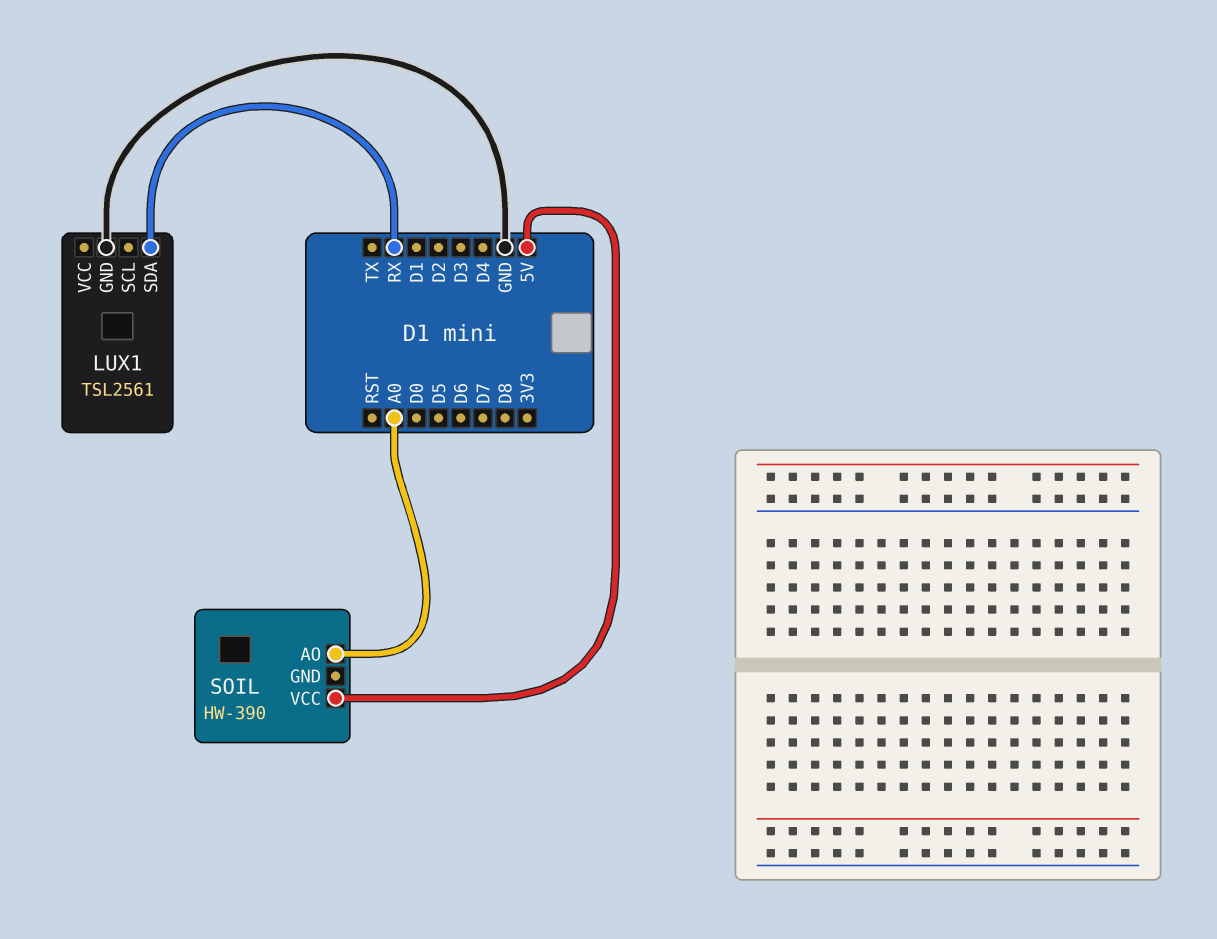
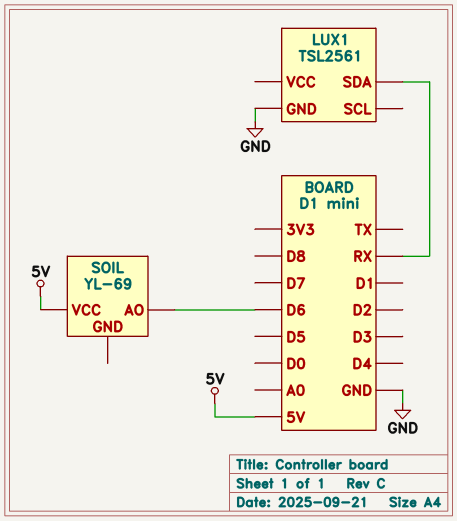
SOIL: HW-390 -> YL-69
SOIL pin AO: A0 -> D6

